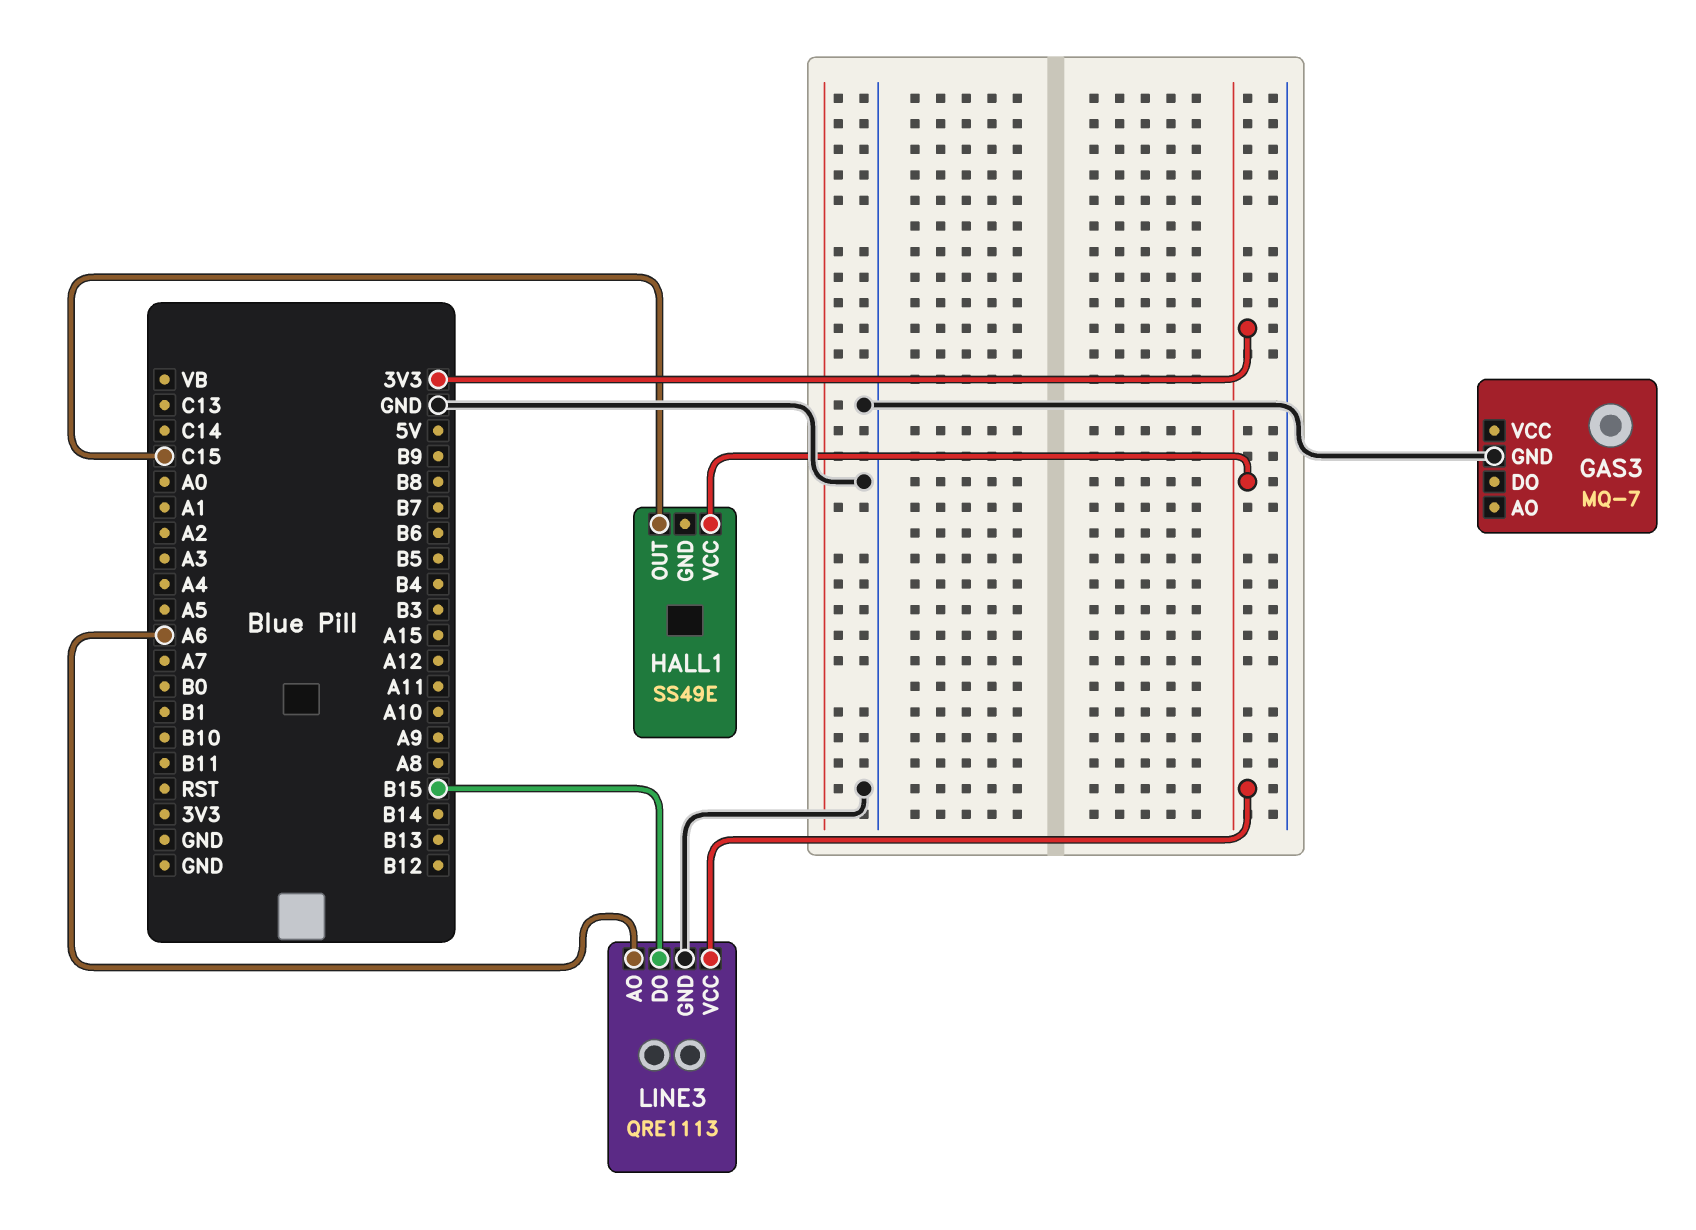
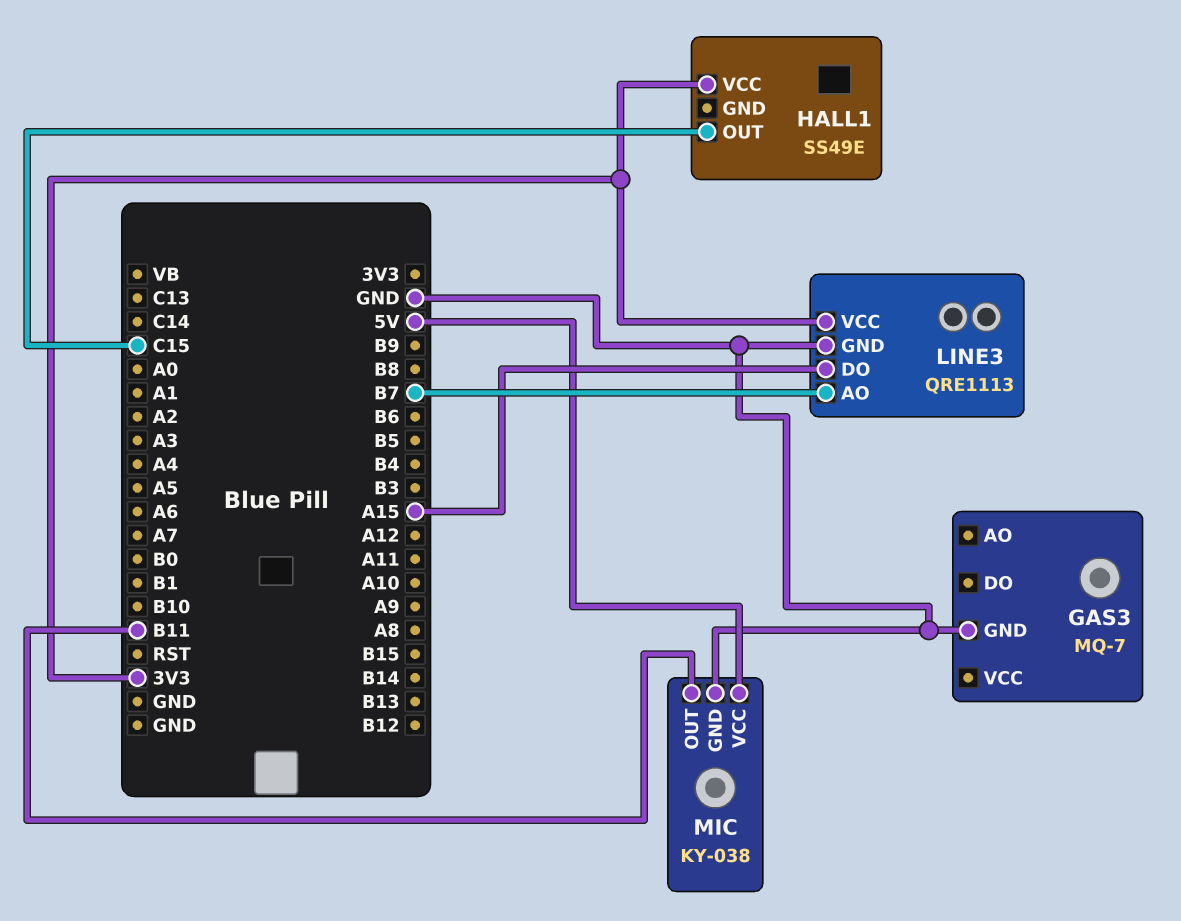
LINE3 pin AO: A6 -> B7
LINE3 pin DO: B15 -> A15
MIC: none -> KY-038
MIC pin GND: none -> GND
MIC pin OUT: none -> B11
MIC pin VCC: none -> 5V

